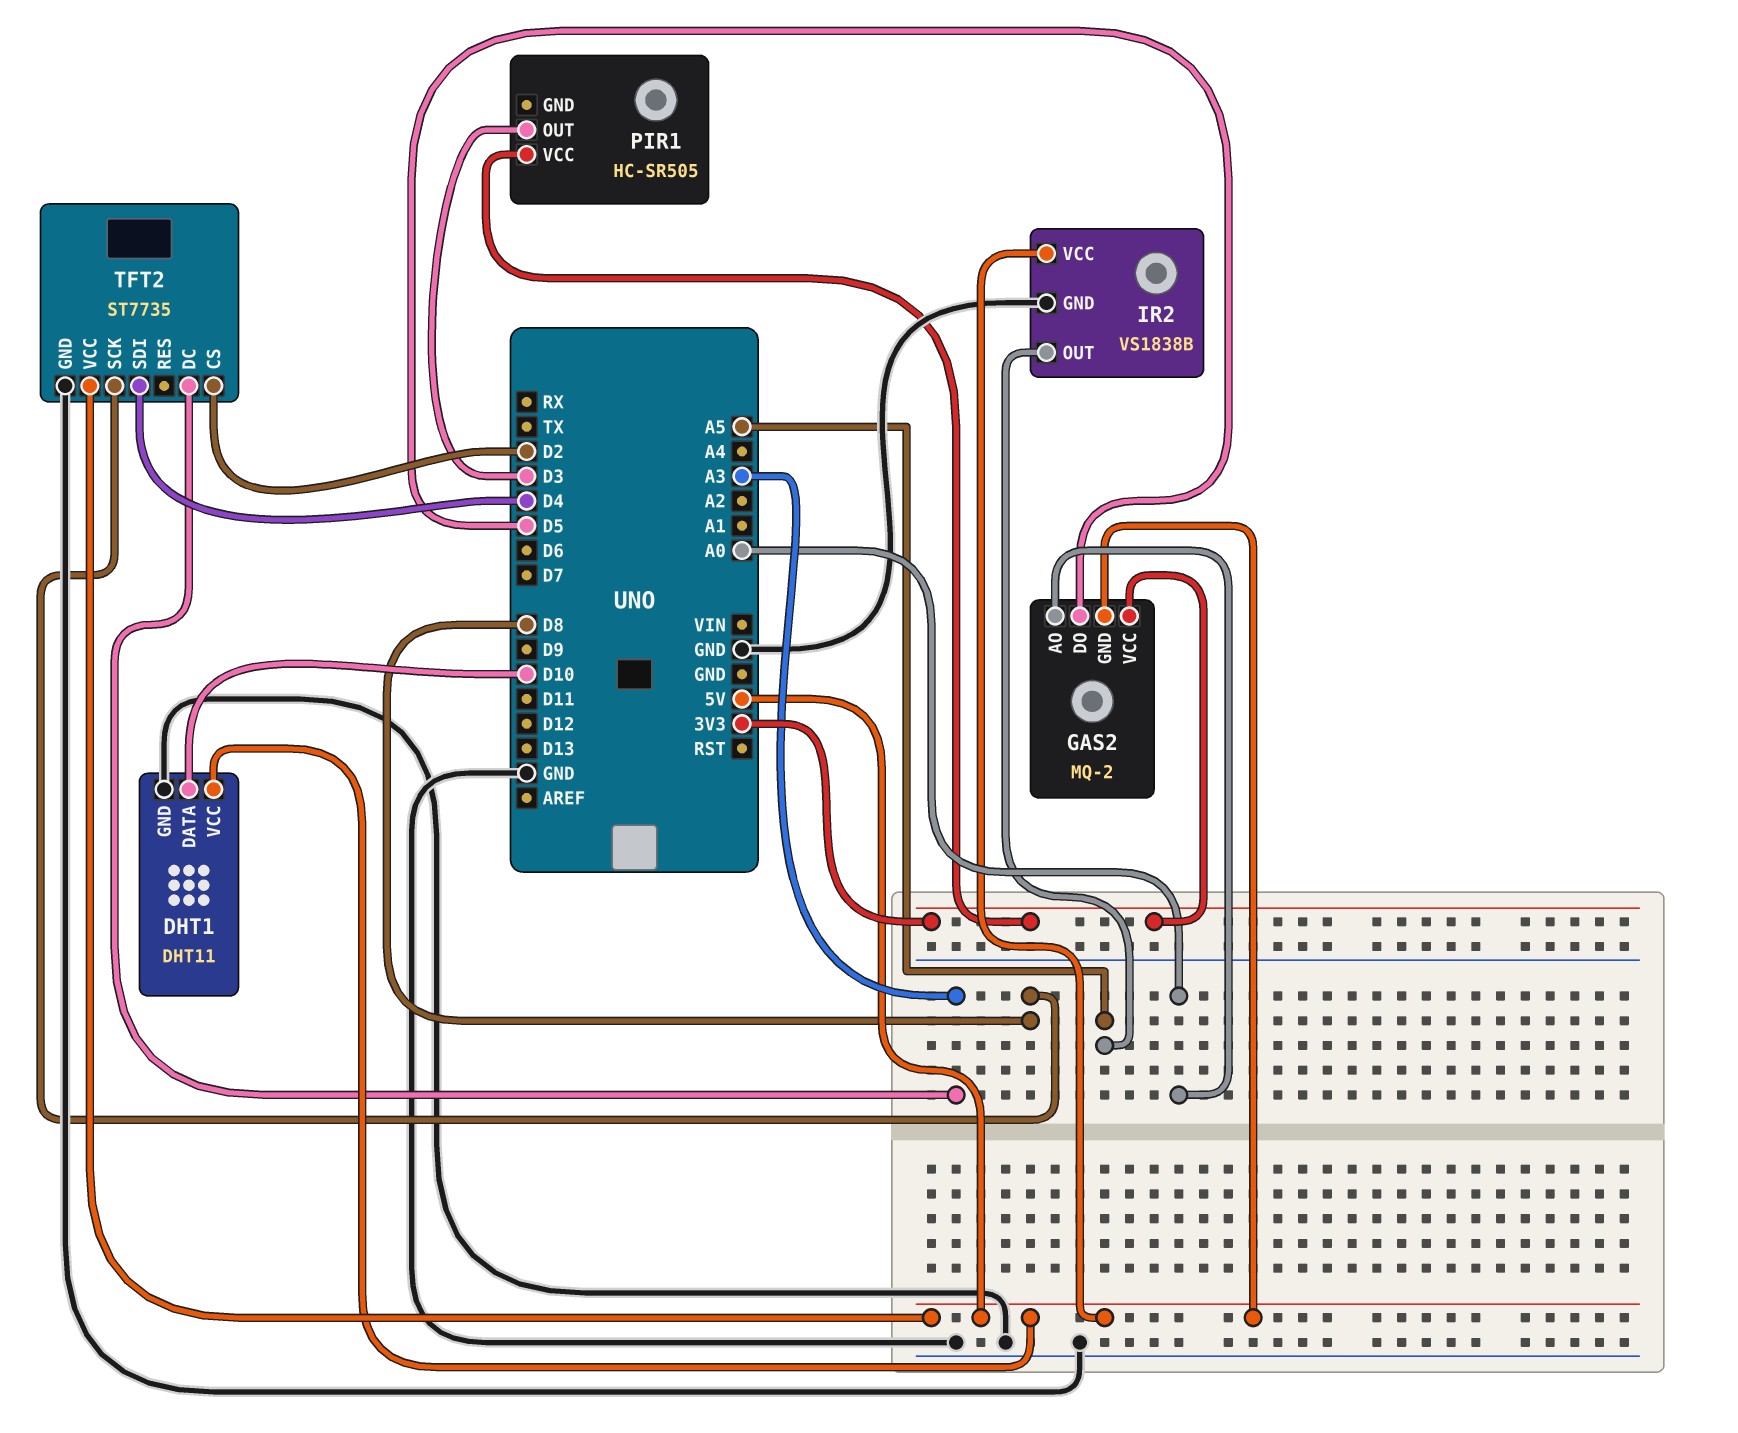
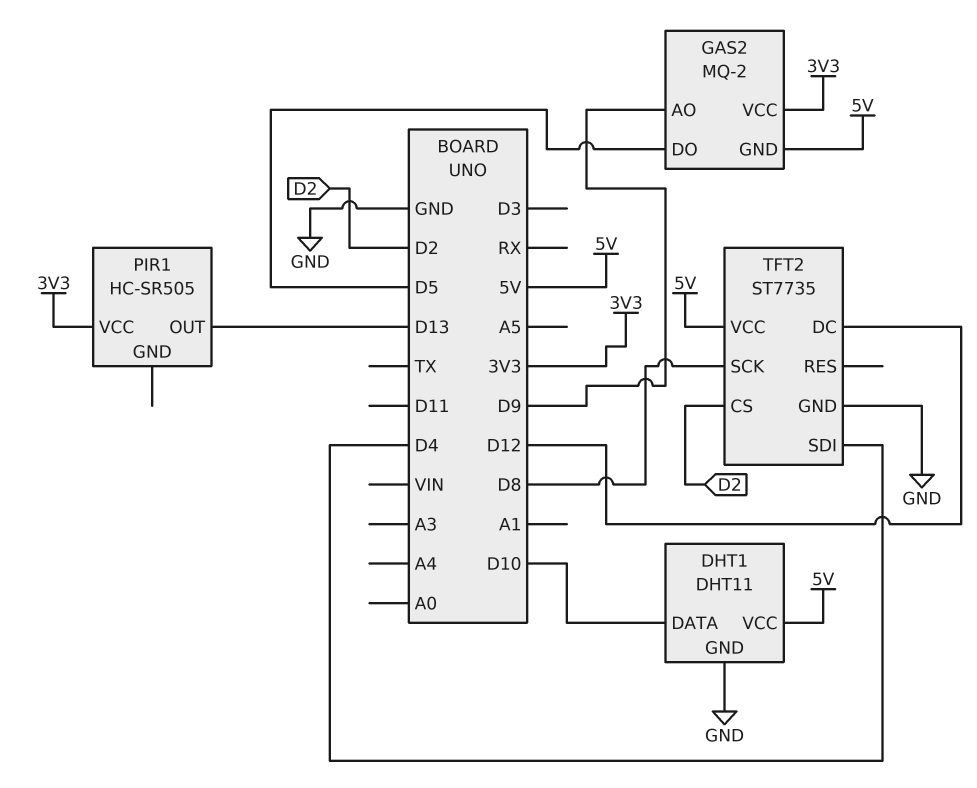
GAS2 pin AO: A0 -> D9
IR2: VS1838B -> none
IR2 pin GND: GND -> none
IR2 pin OUT: A5 -> none
IR2 pin VCC: 5V -> none
PIR1 pin OUT: D3 -> D13
TFT2 pin DC: A3 -> D12

